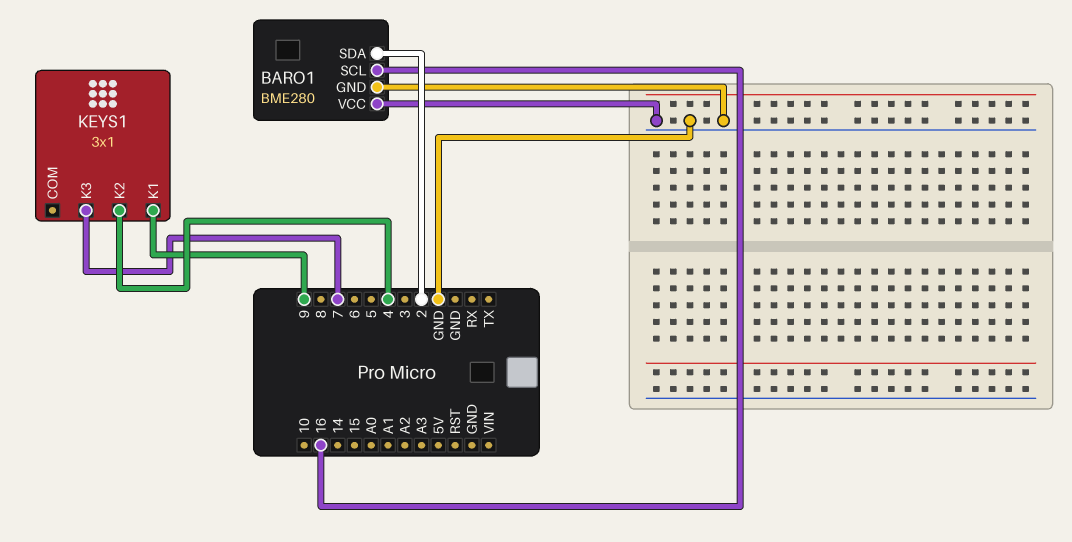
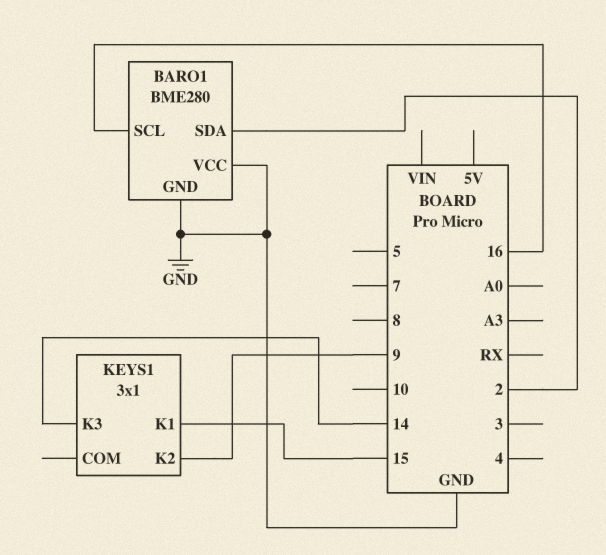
KEYS1 pin K1: 9 -> 15
KEYS1 pin K2: 4 -> 9
KEYS1 pin K3: 7 -> 14

